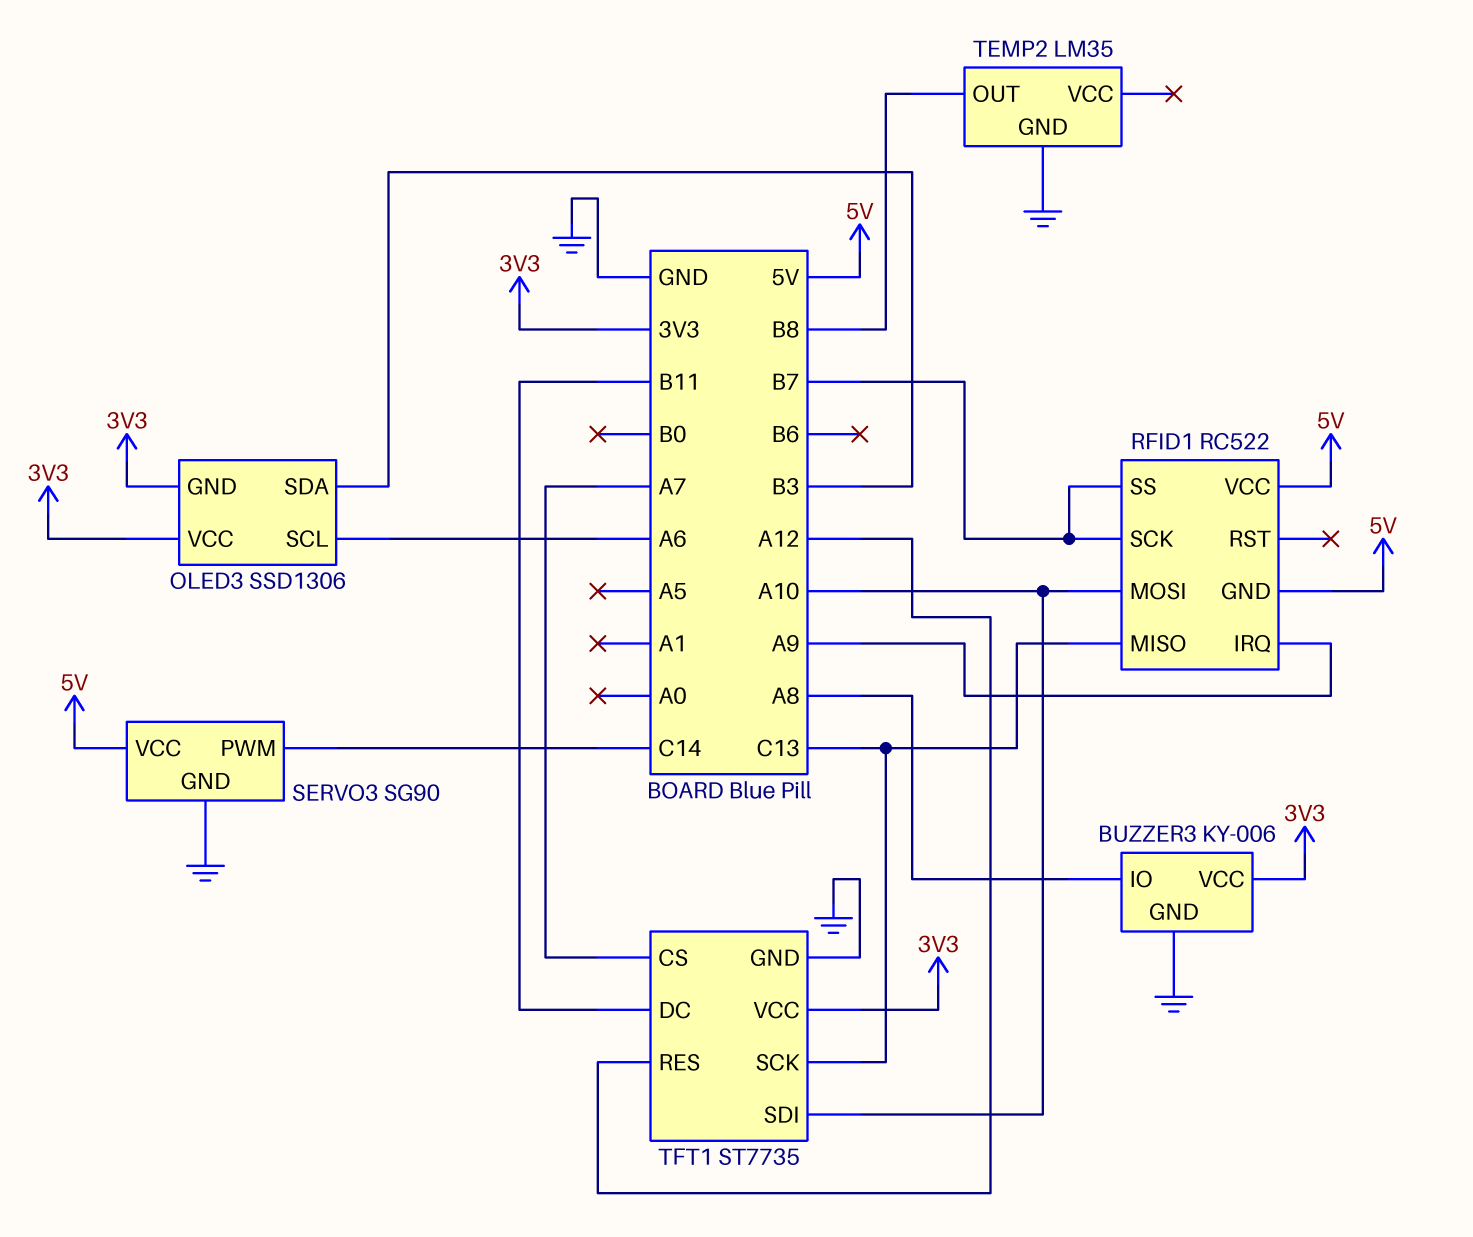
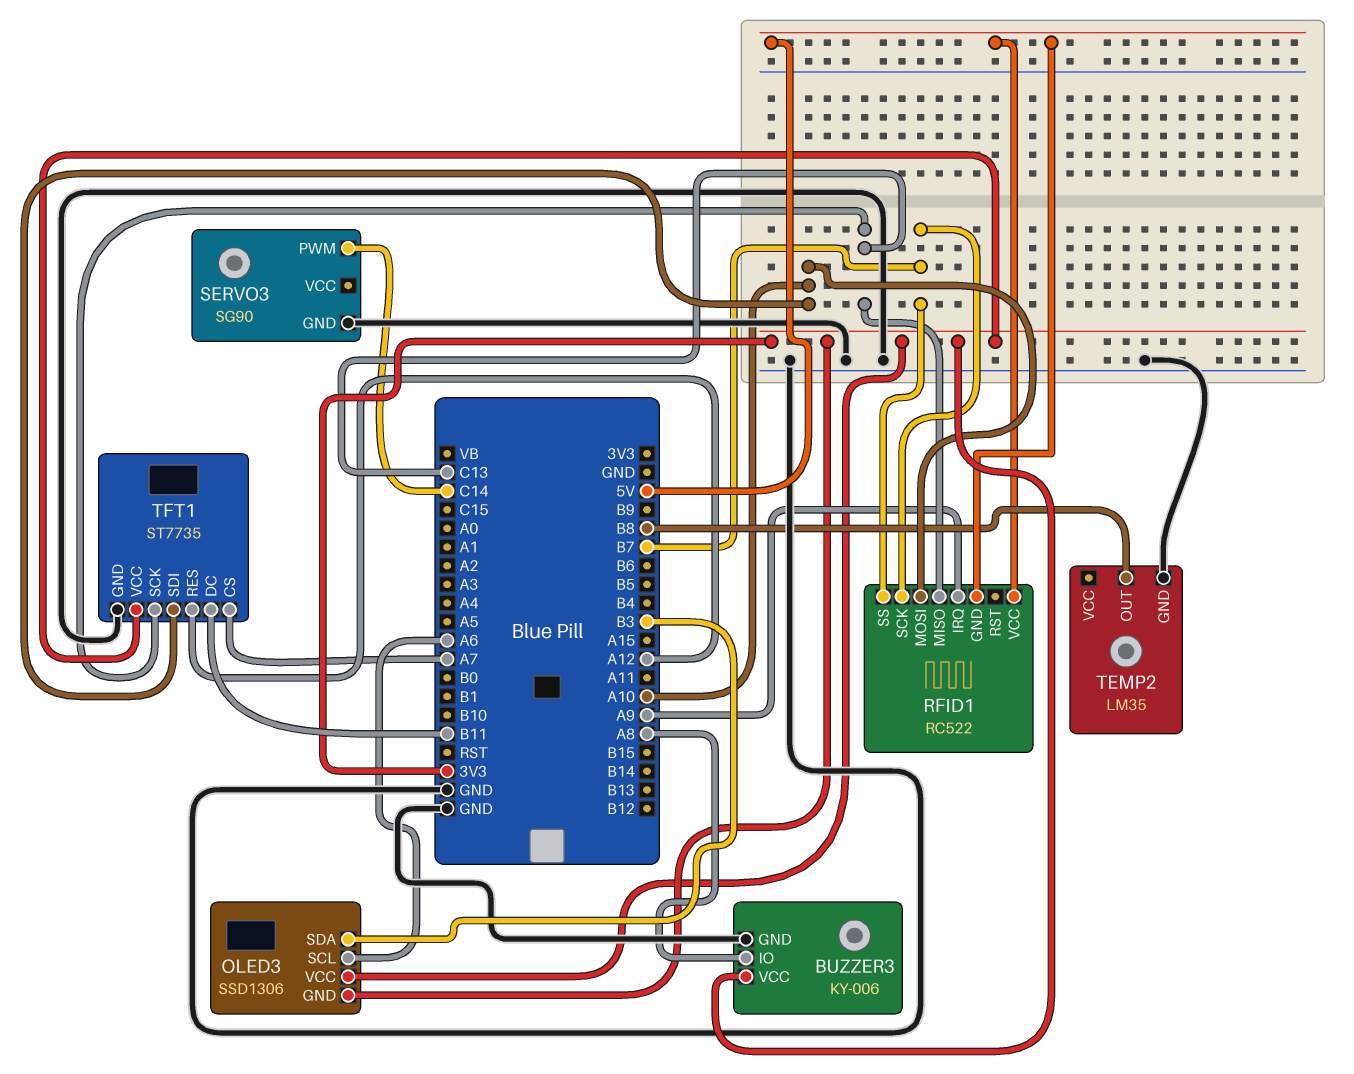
SERVO3 pin VCC: 5V -> none

